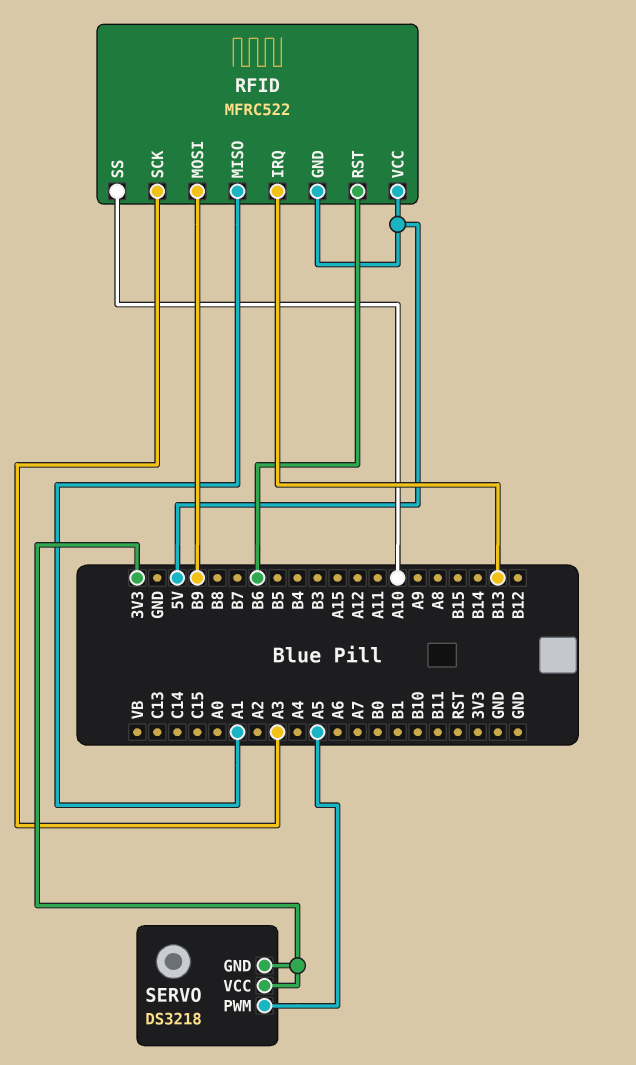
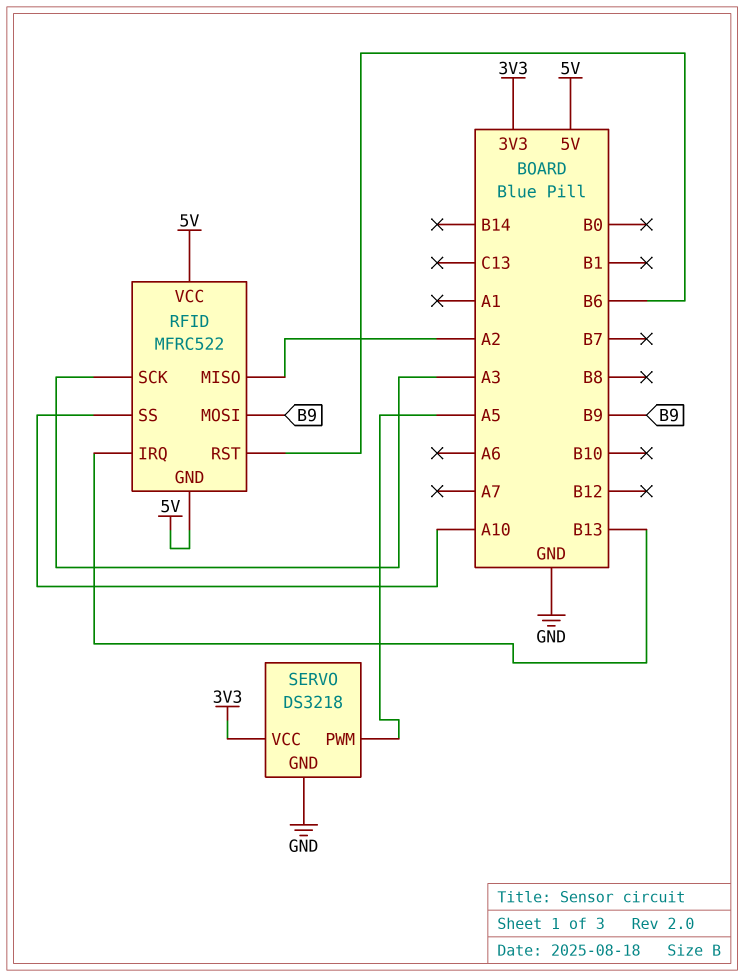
RFID pin MISO: A1 -> A2
SERVO pin GND: 3V3 -> GND

